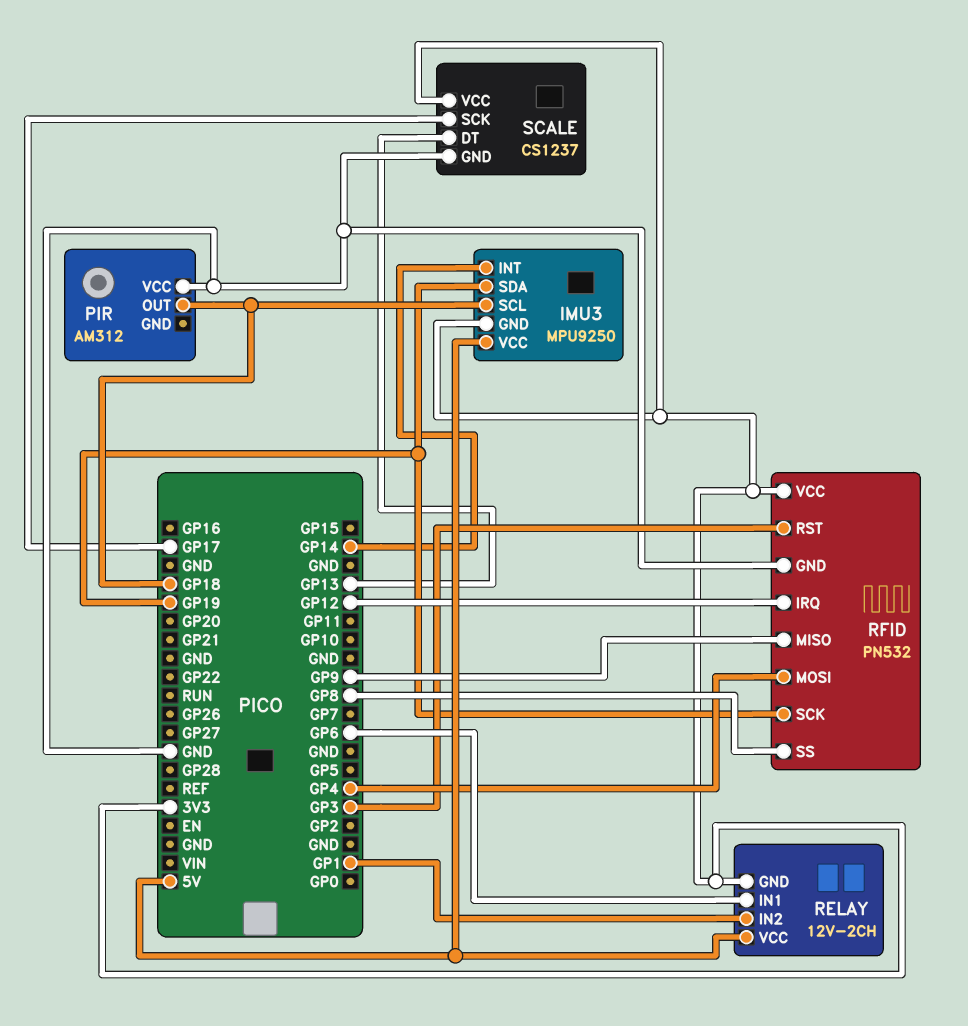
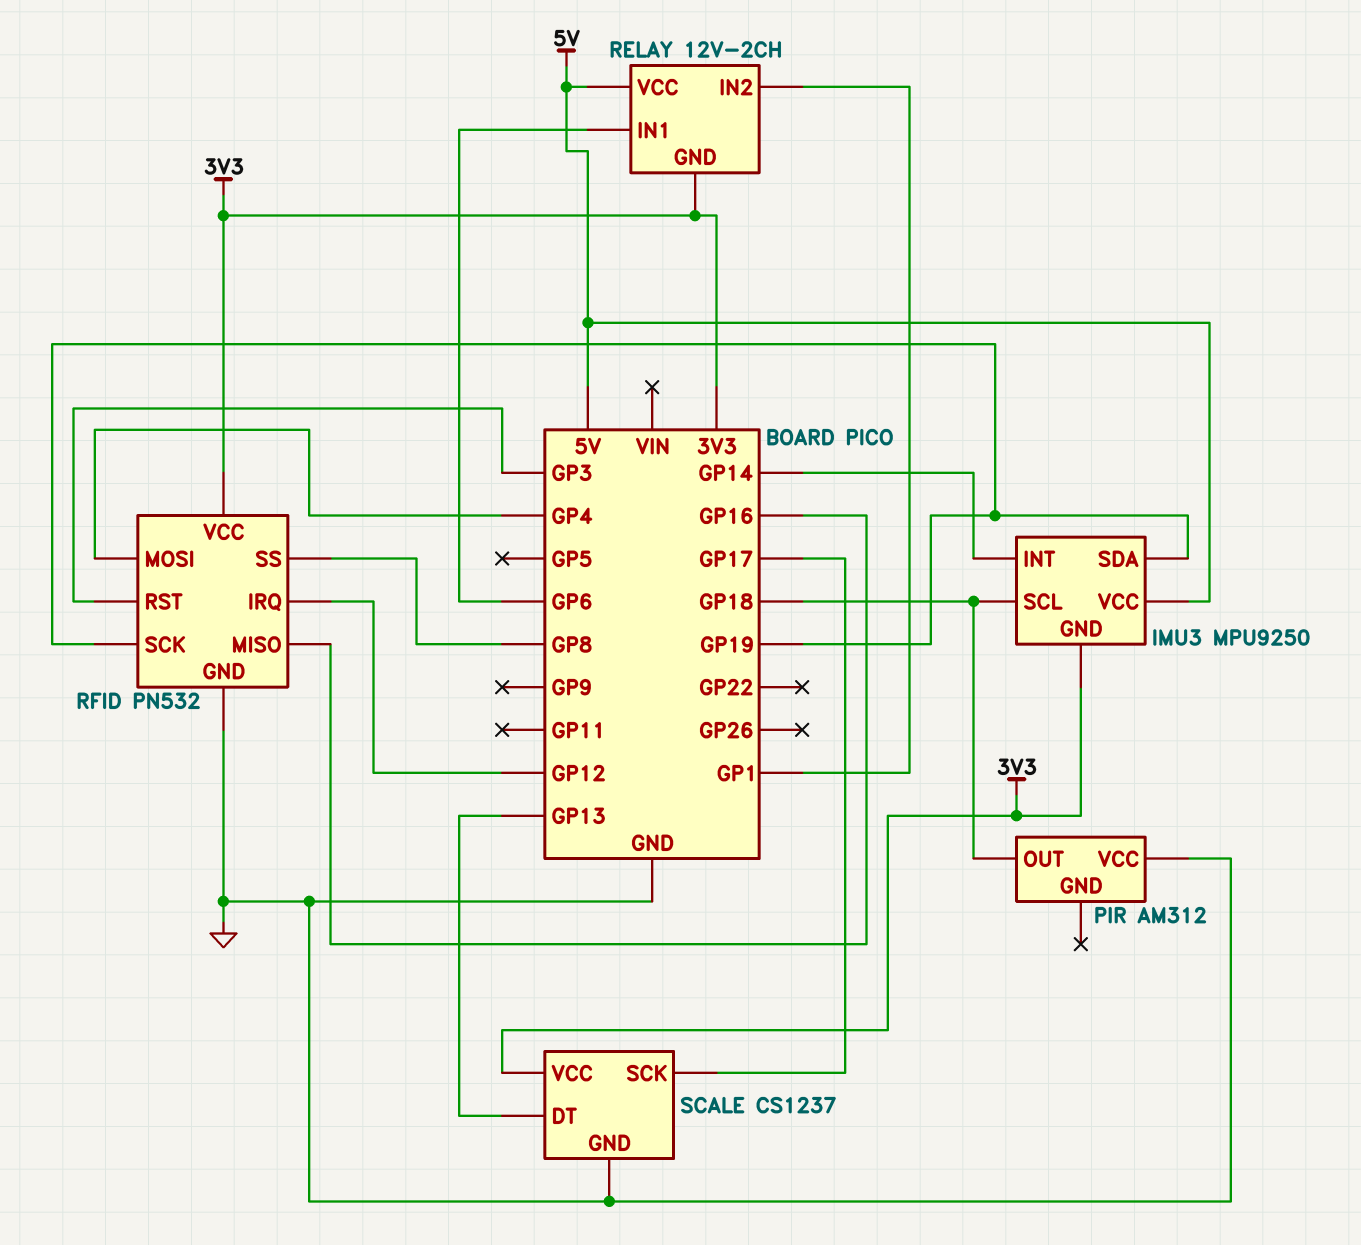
RFID pin MISO: GP9 -> GP16

